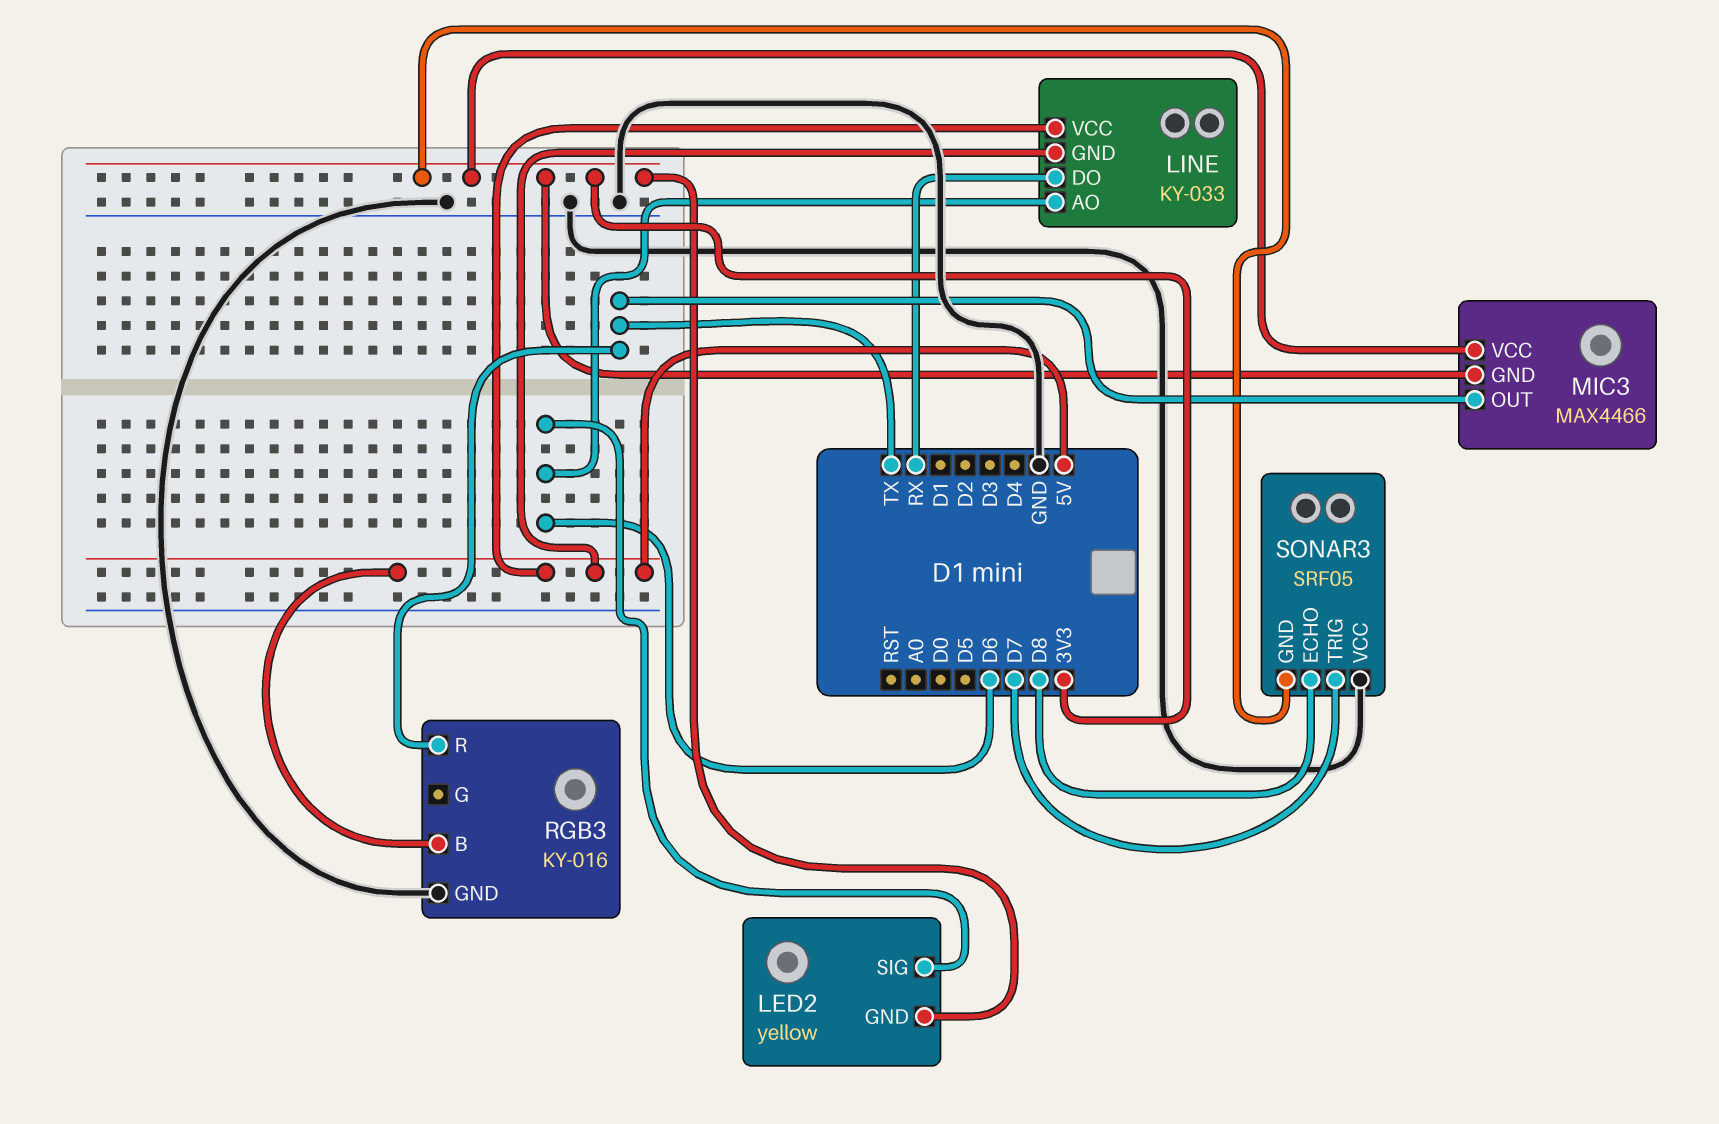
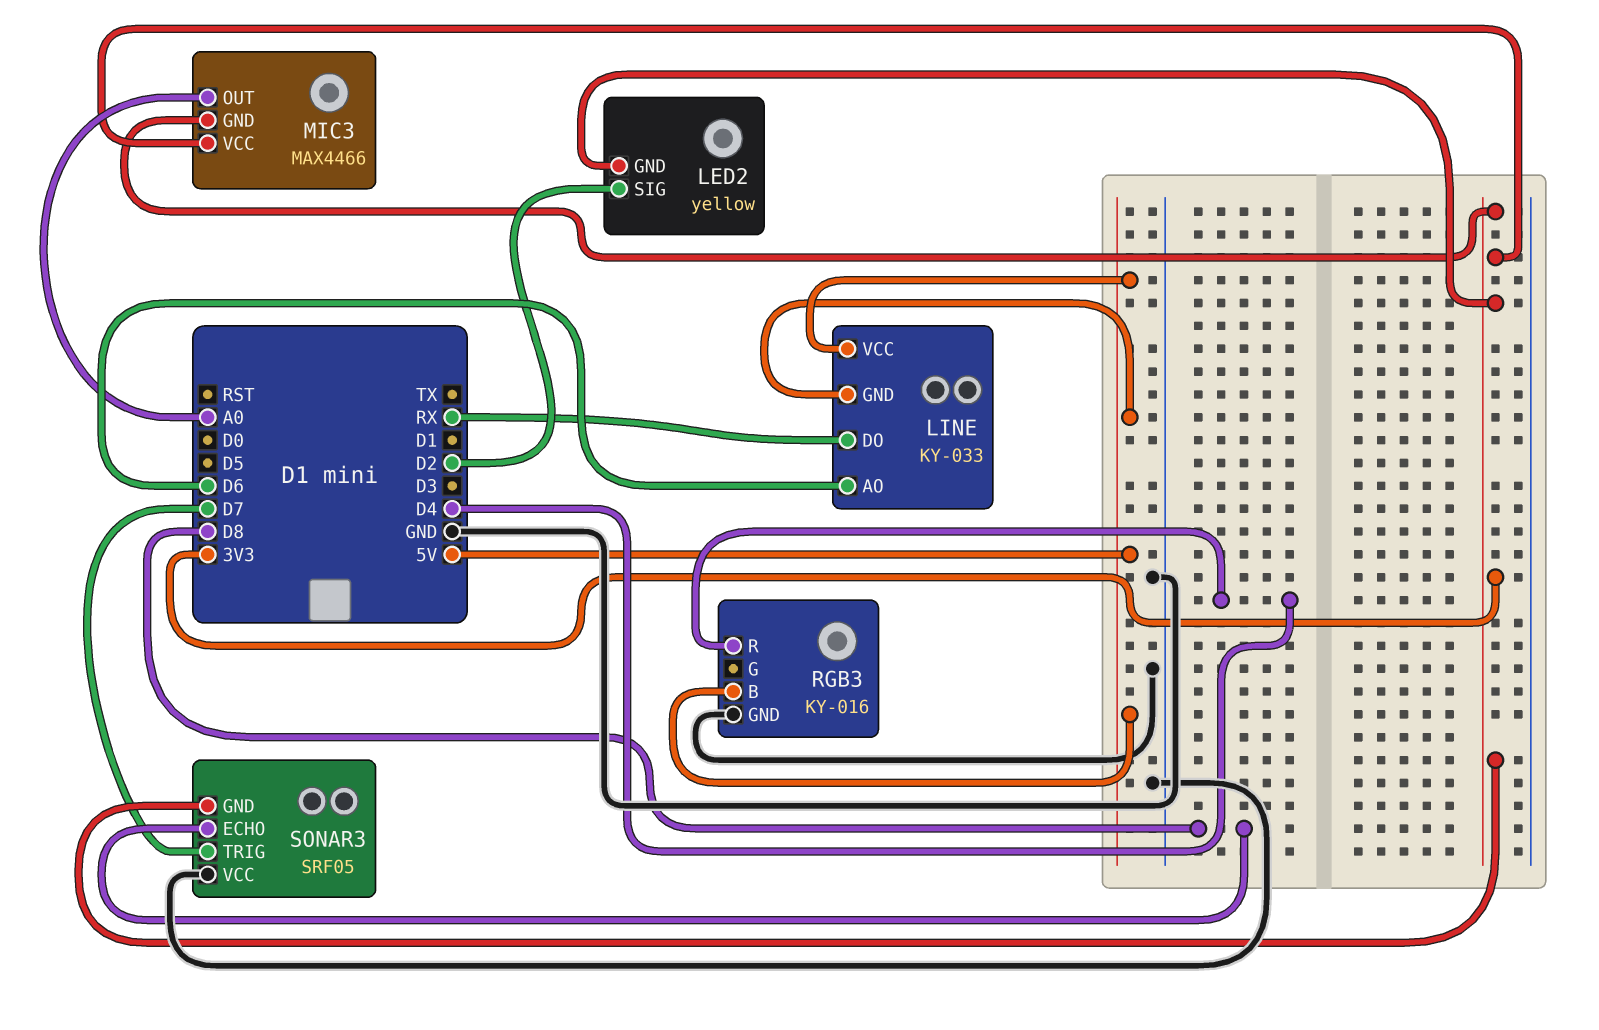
LED2 pin SIG: D6 -> D2
MIC3 pin OUT: TX -> A0
RGB3 pin R: TX -> D4

